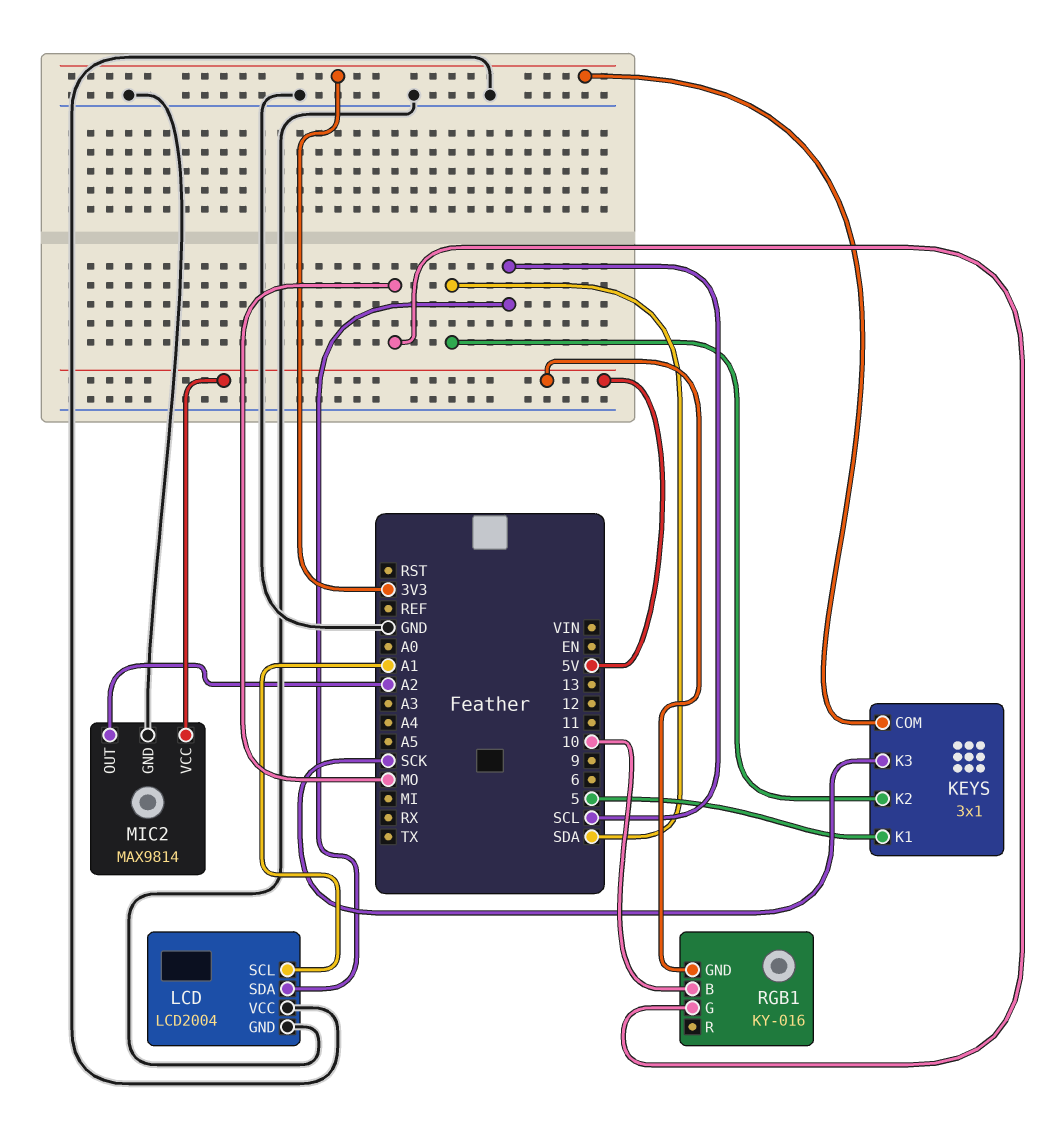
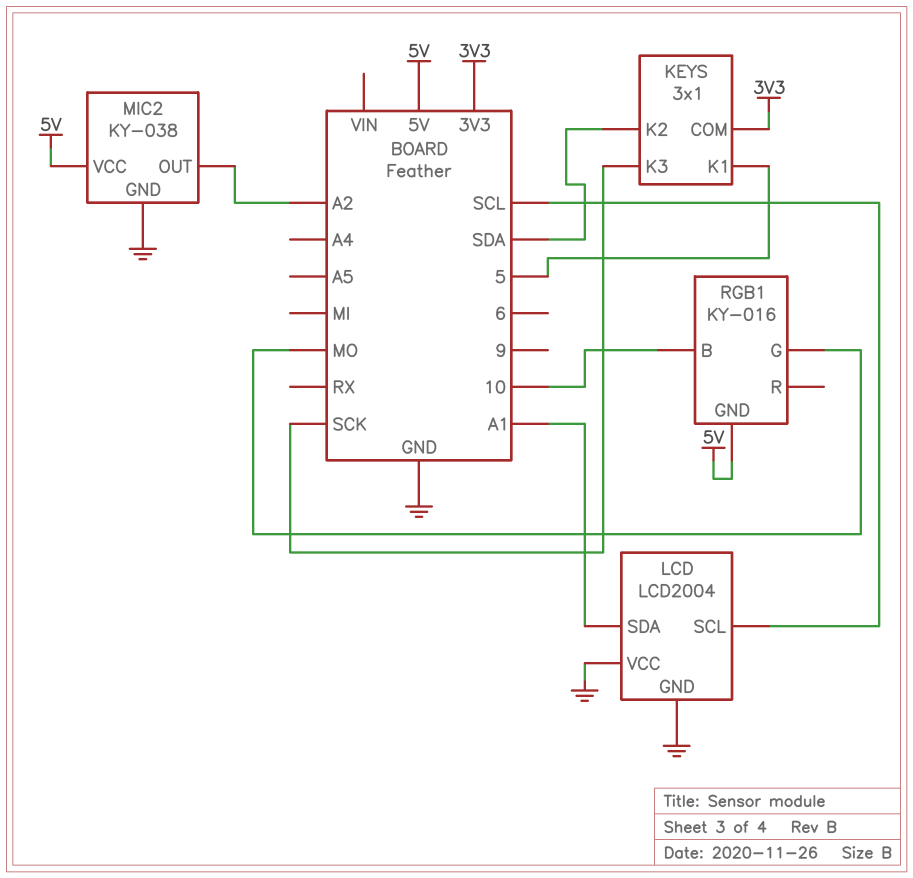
LCD pin SCL: A1 -> SCL
LCD pin SDA: SCL -> A1
MIC2: MAX9814 -> KY-038

